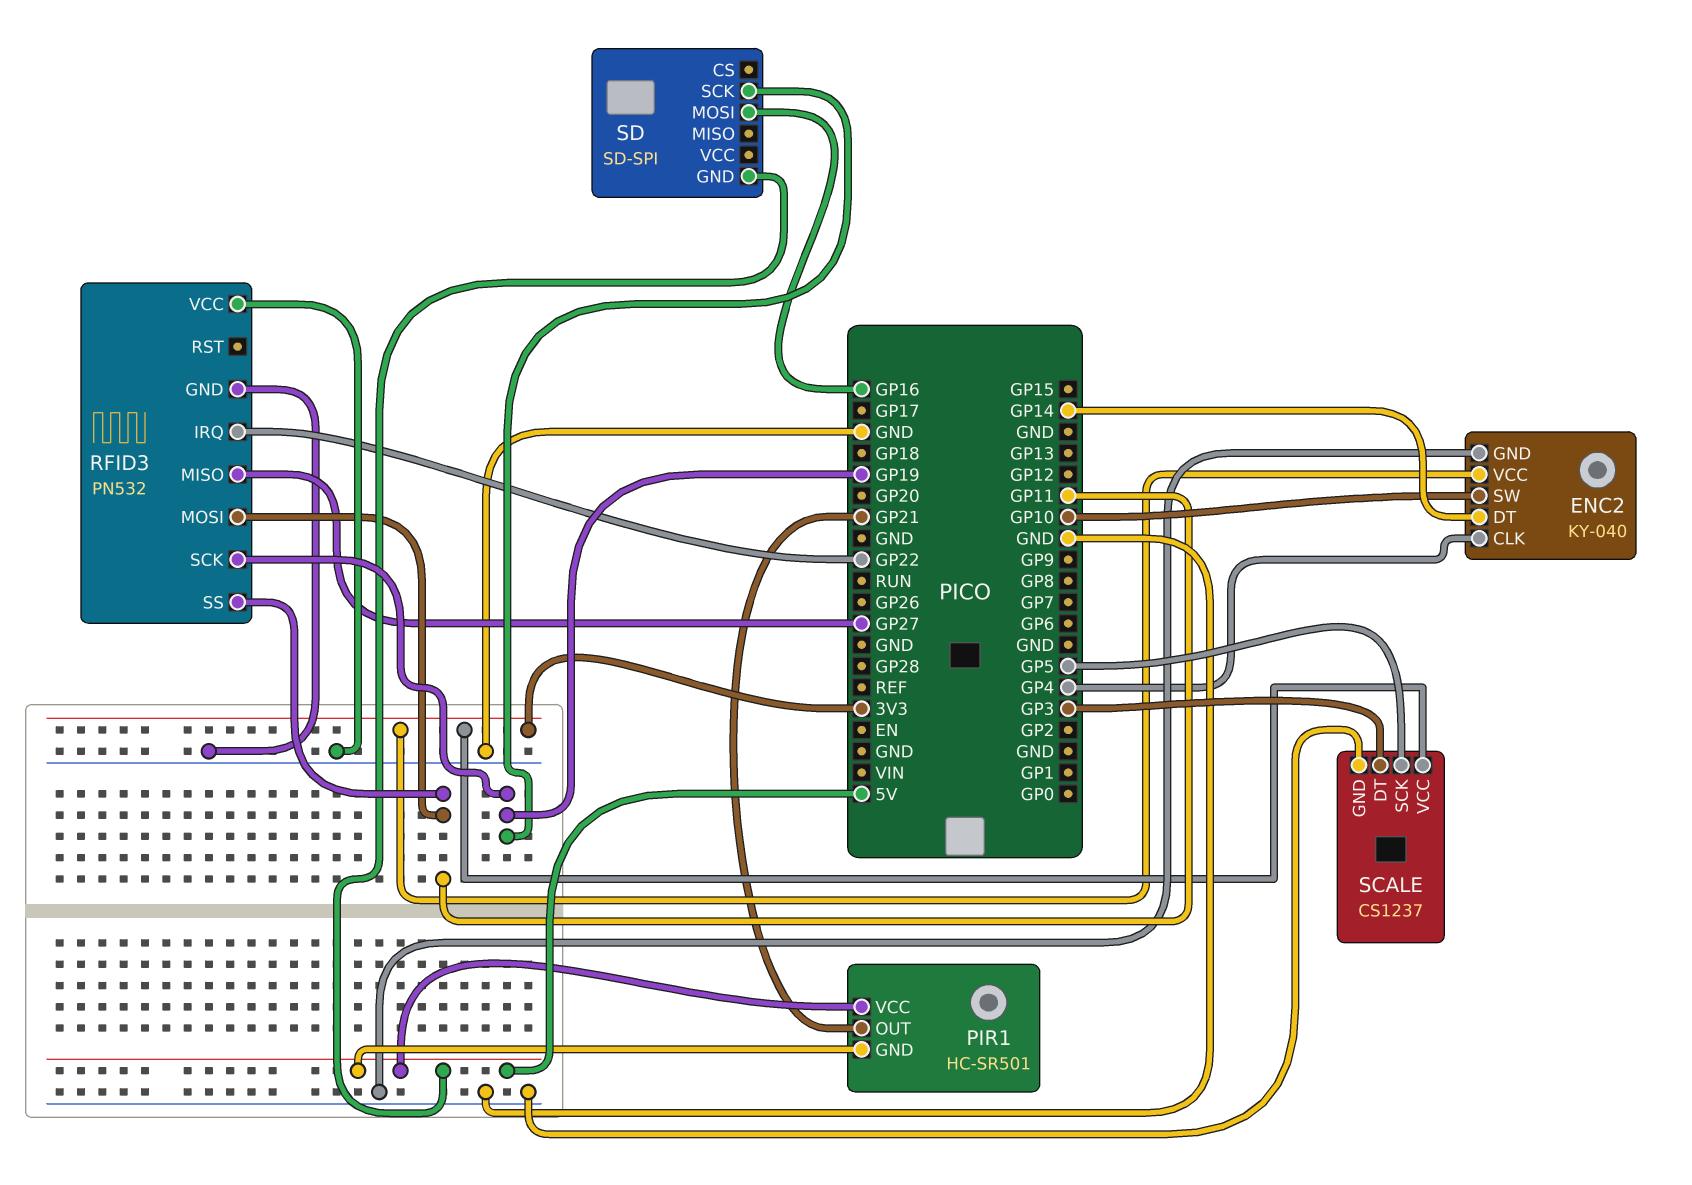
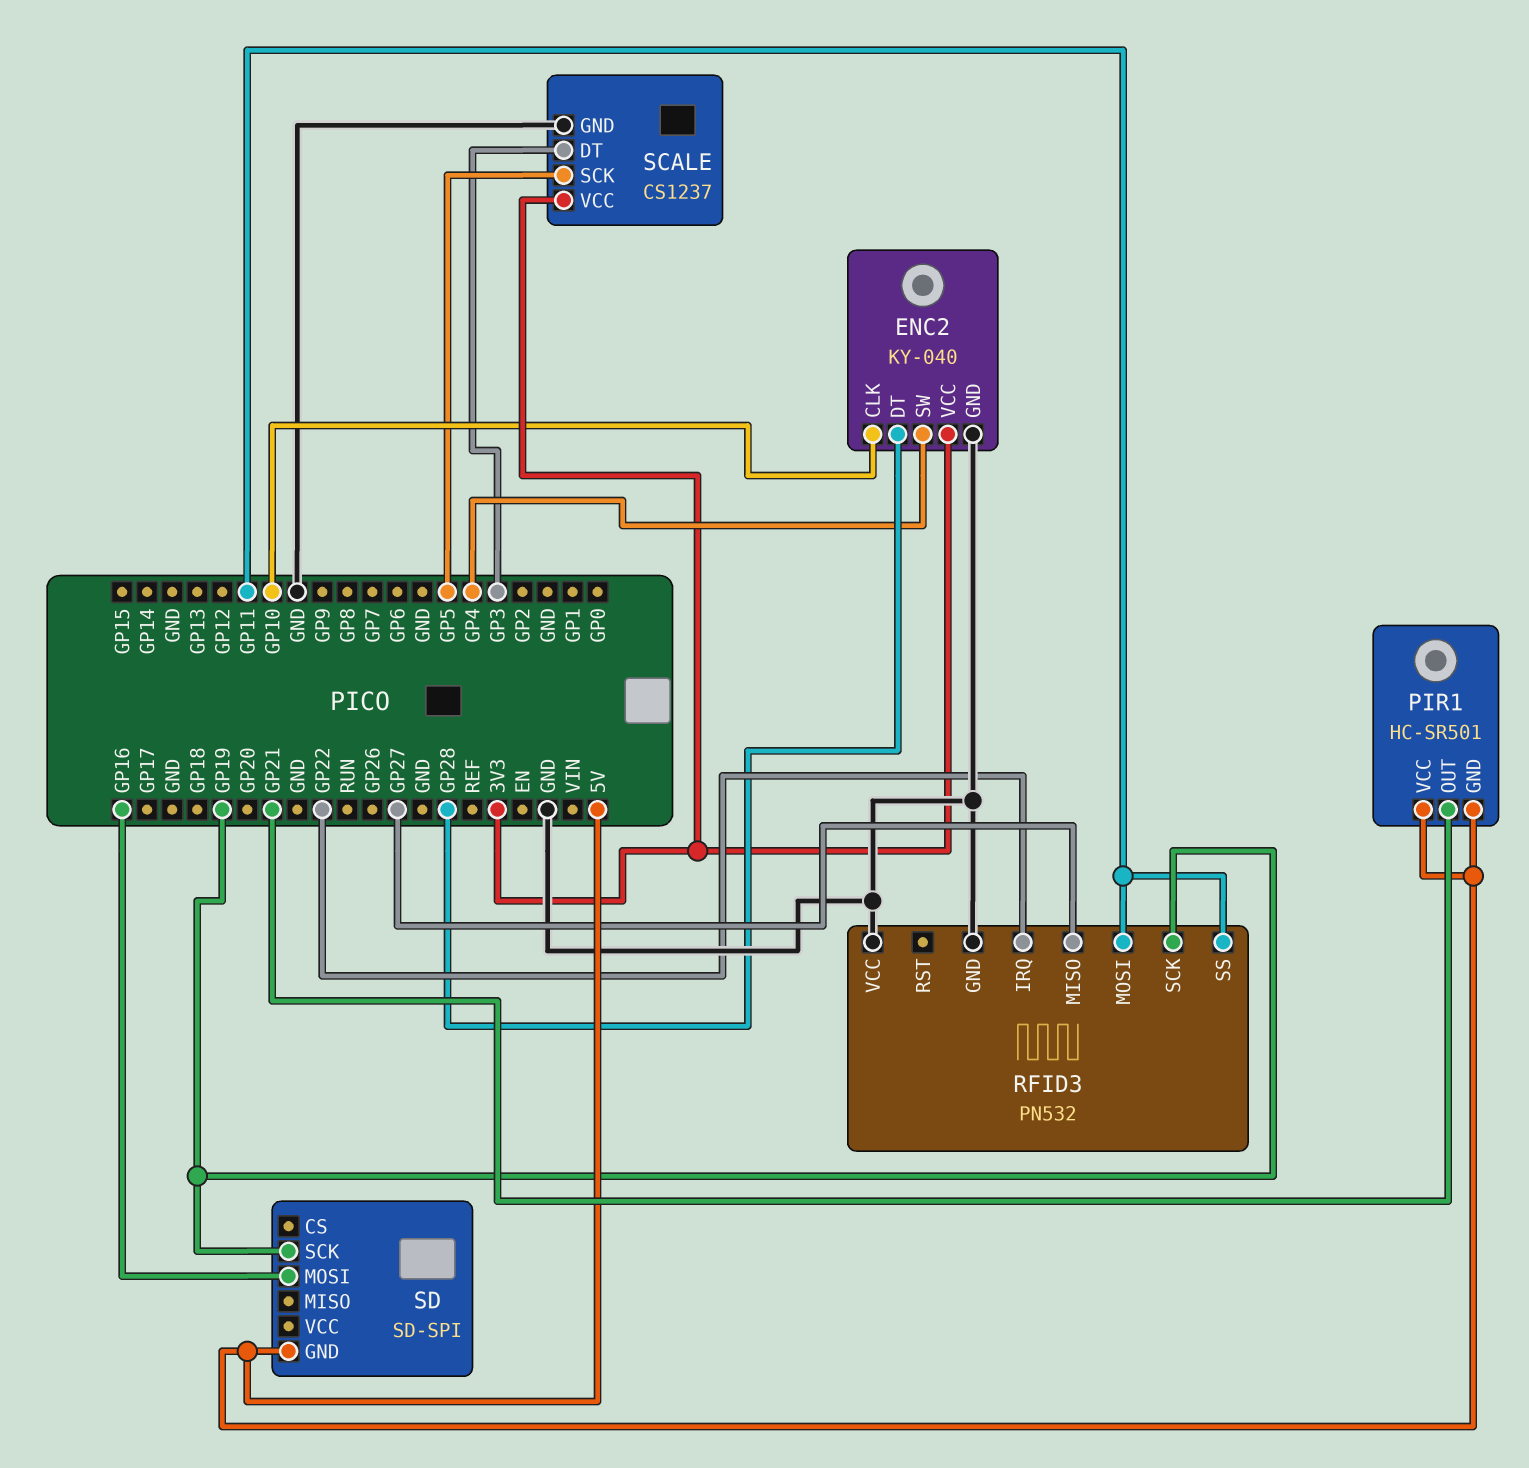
ENC2 pin CLK: GP4 -> GP10
ENC2 pin DT: GP14 -> GP28
ENC2 pin SW: GP10 -> GP4

